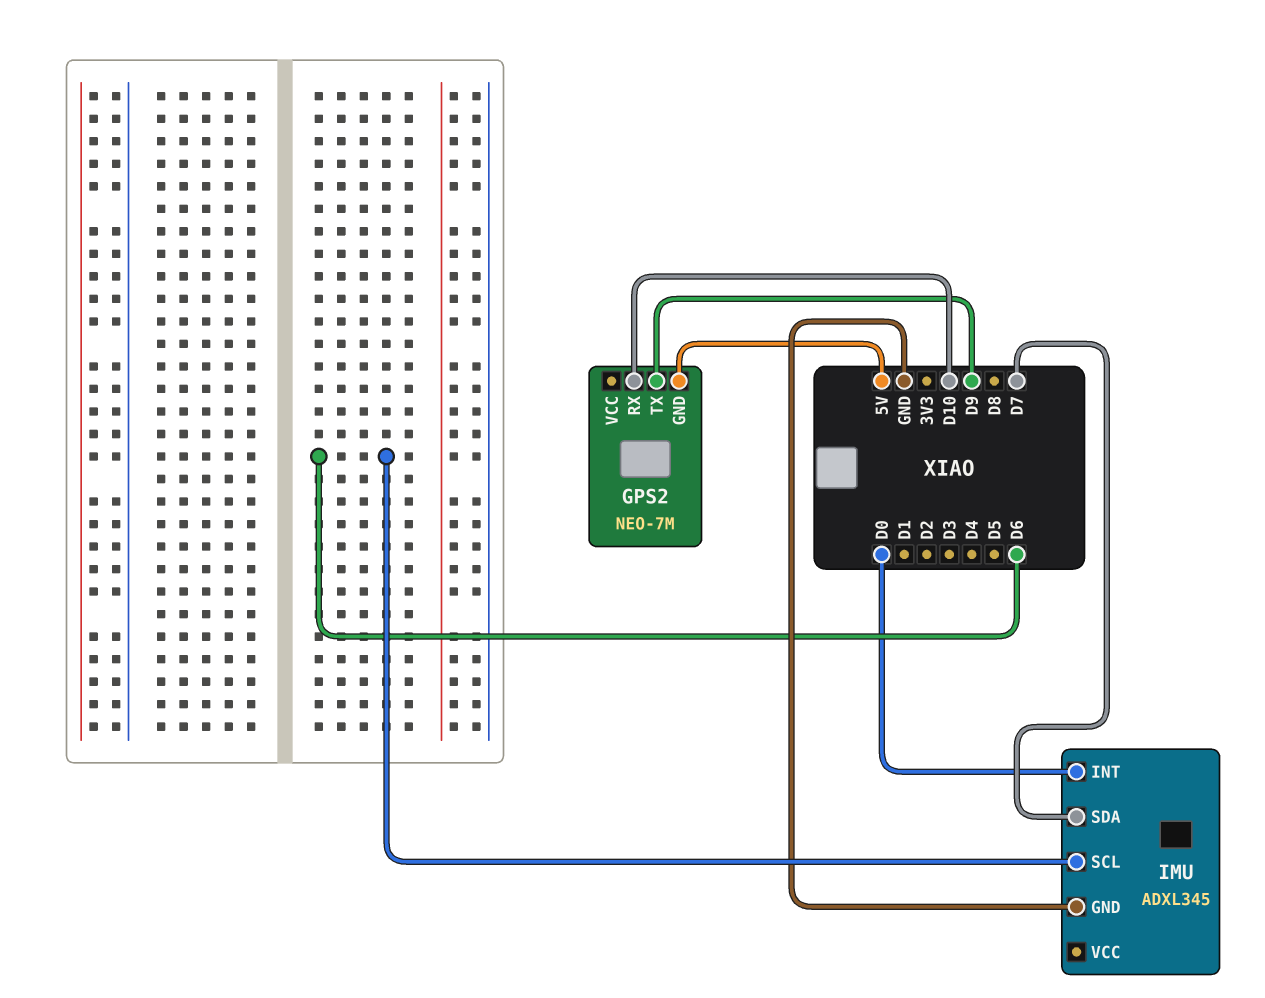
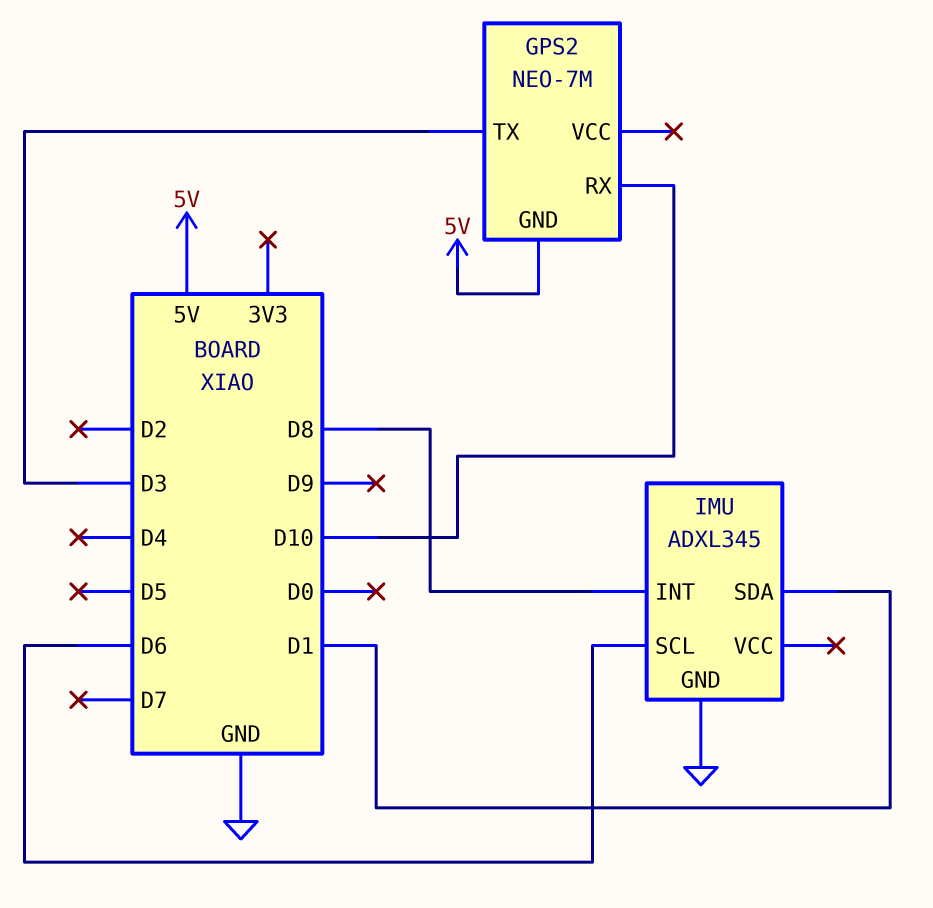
GPS2 pin TX: D9 -> D3
IMU pin INT: D0 -> D8
IMU pin SDA: D7 -> D1

